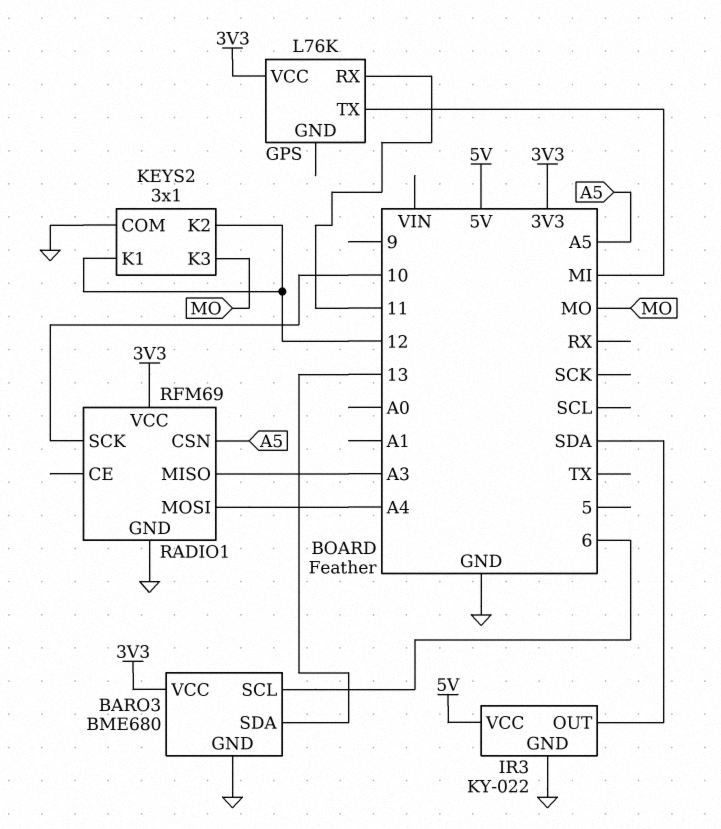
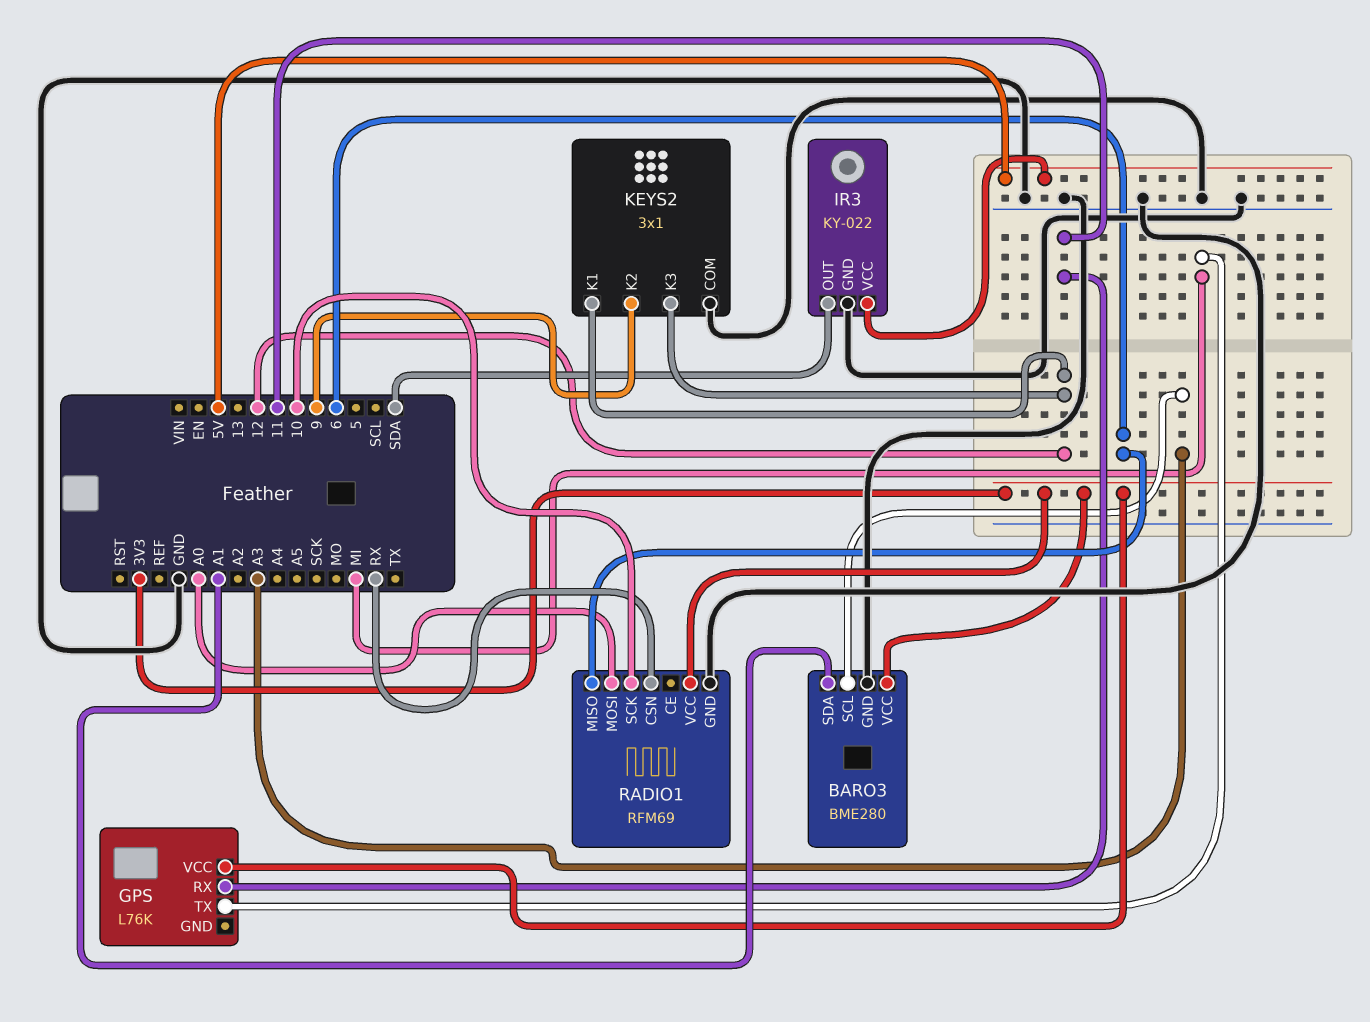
BARO3: BME680 -> BME280
BARO3 pin SCL: 6 -> A3
BARO3 pin SDA: 13 -> A1
KEYS2 pin K2: 12 -> 9
KEYS2 pin K3: MO -> 12
RADIO1 pin CSN: A5 -> RX
RADIO1 pin MISO: A3 -> 6
RADIO1 pin MOSI: A4 -> A0

